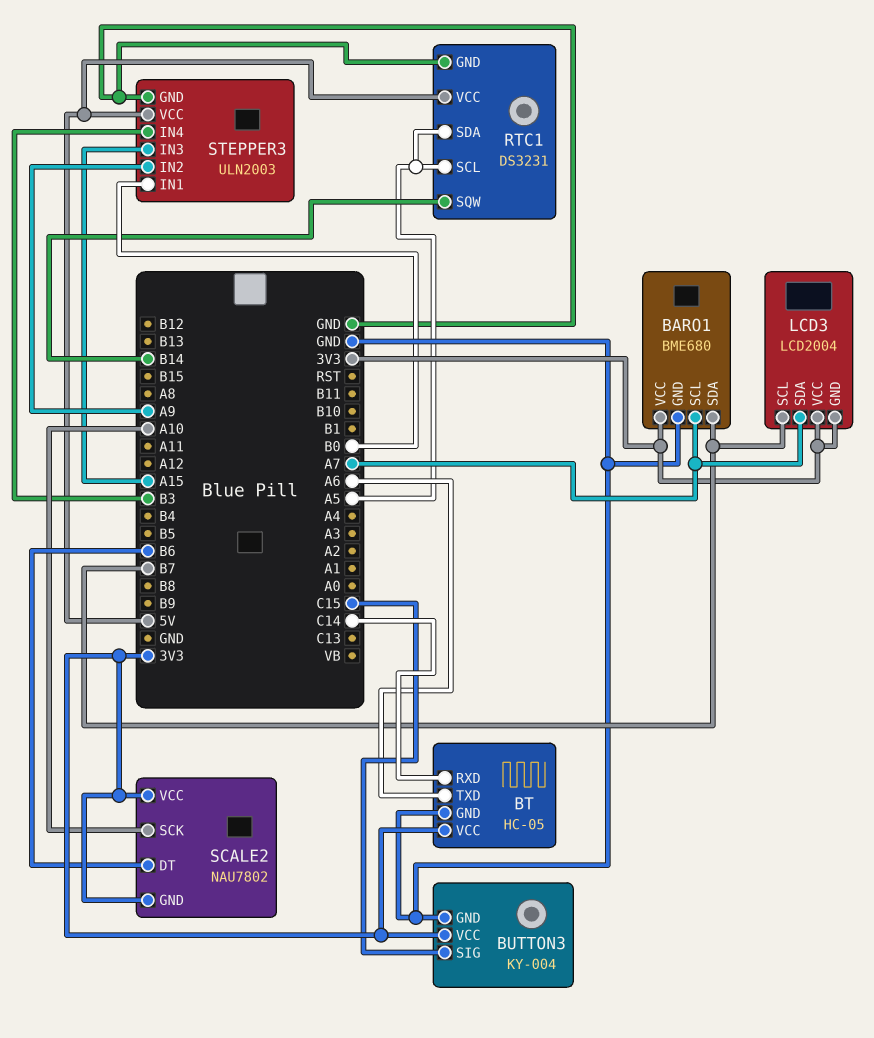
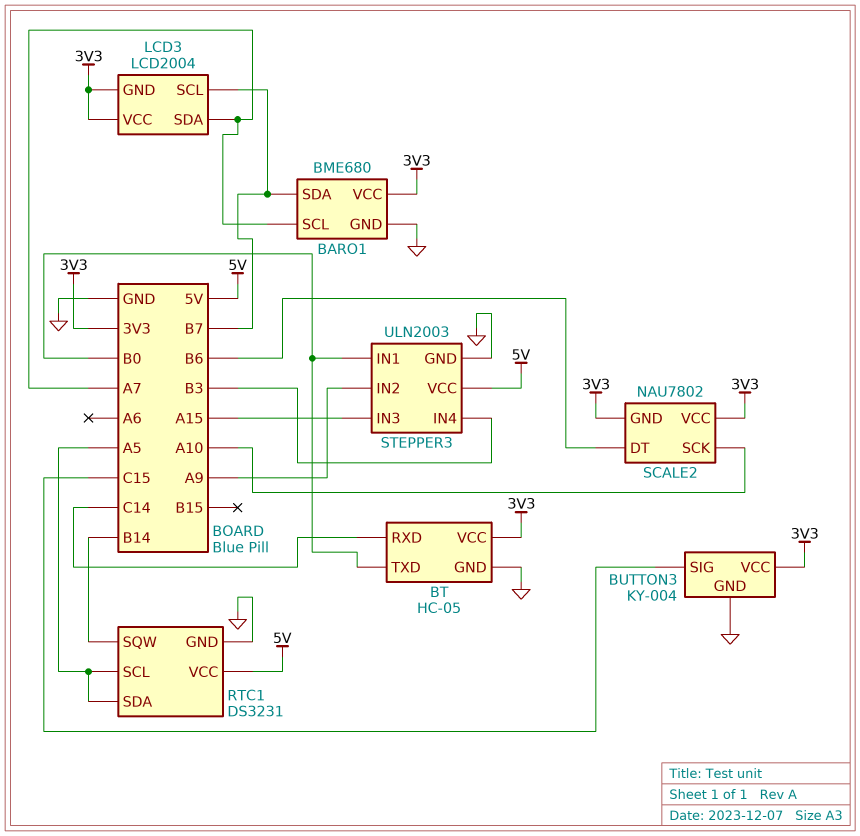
BT pin TXD: A6 -> B0

